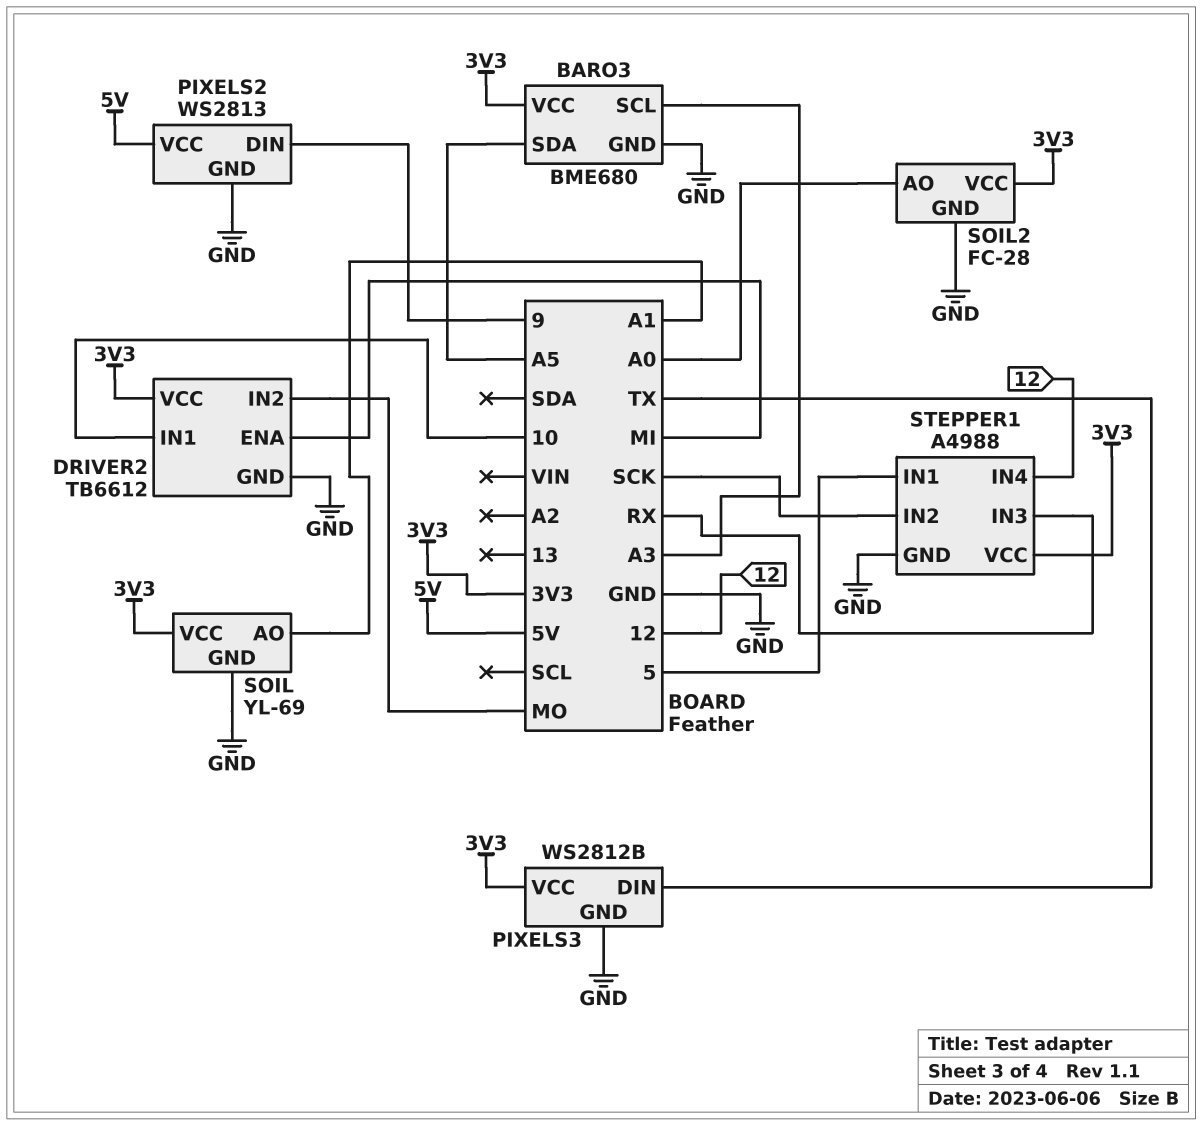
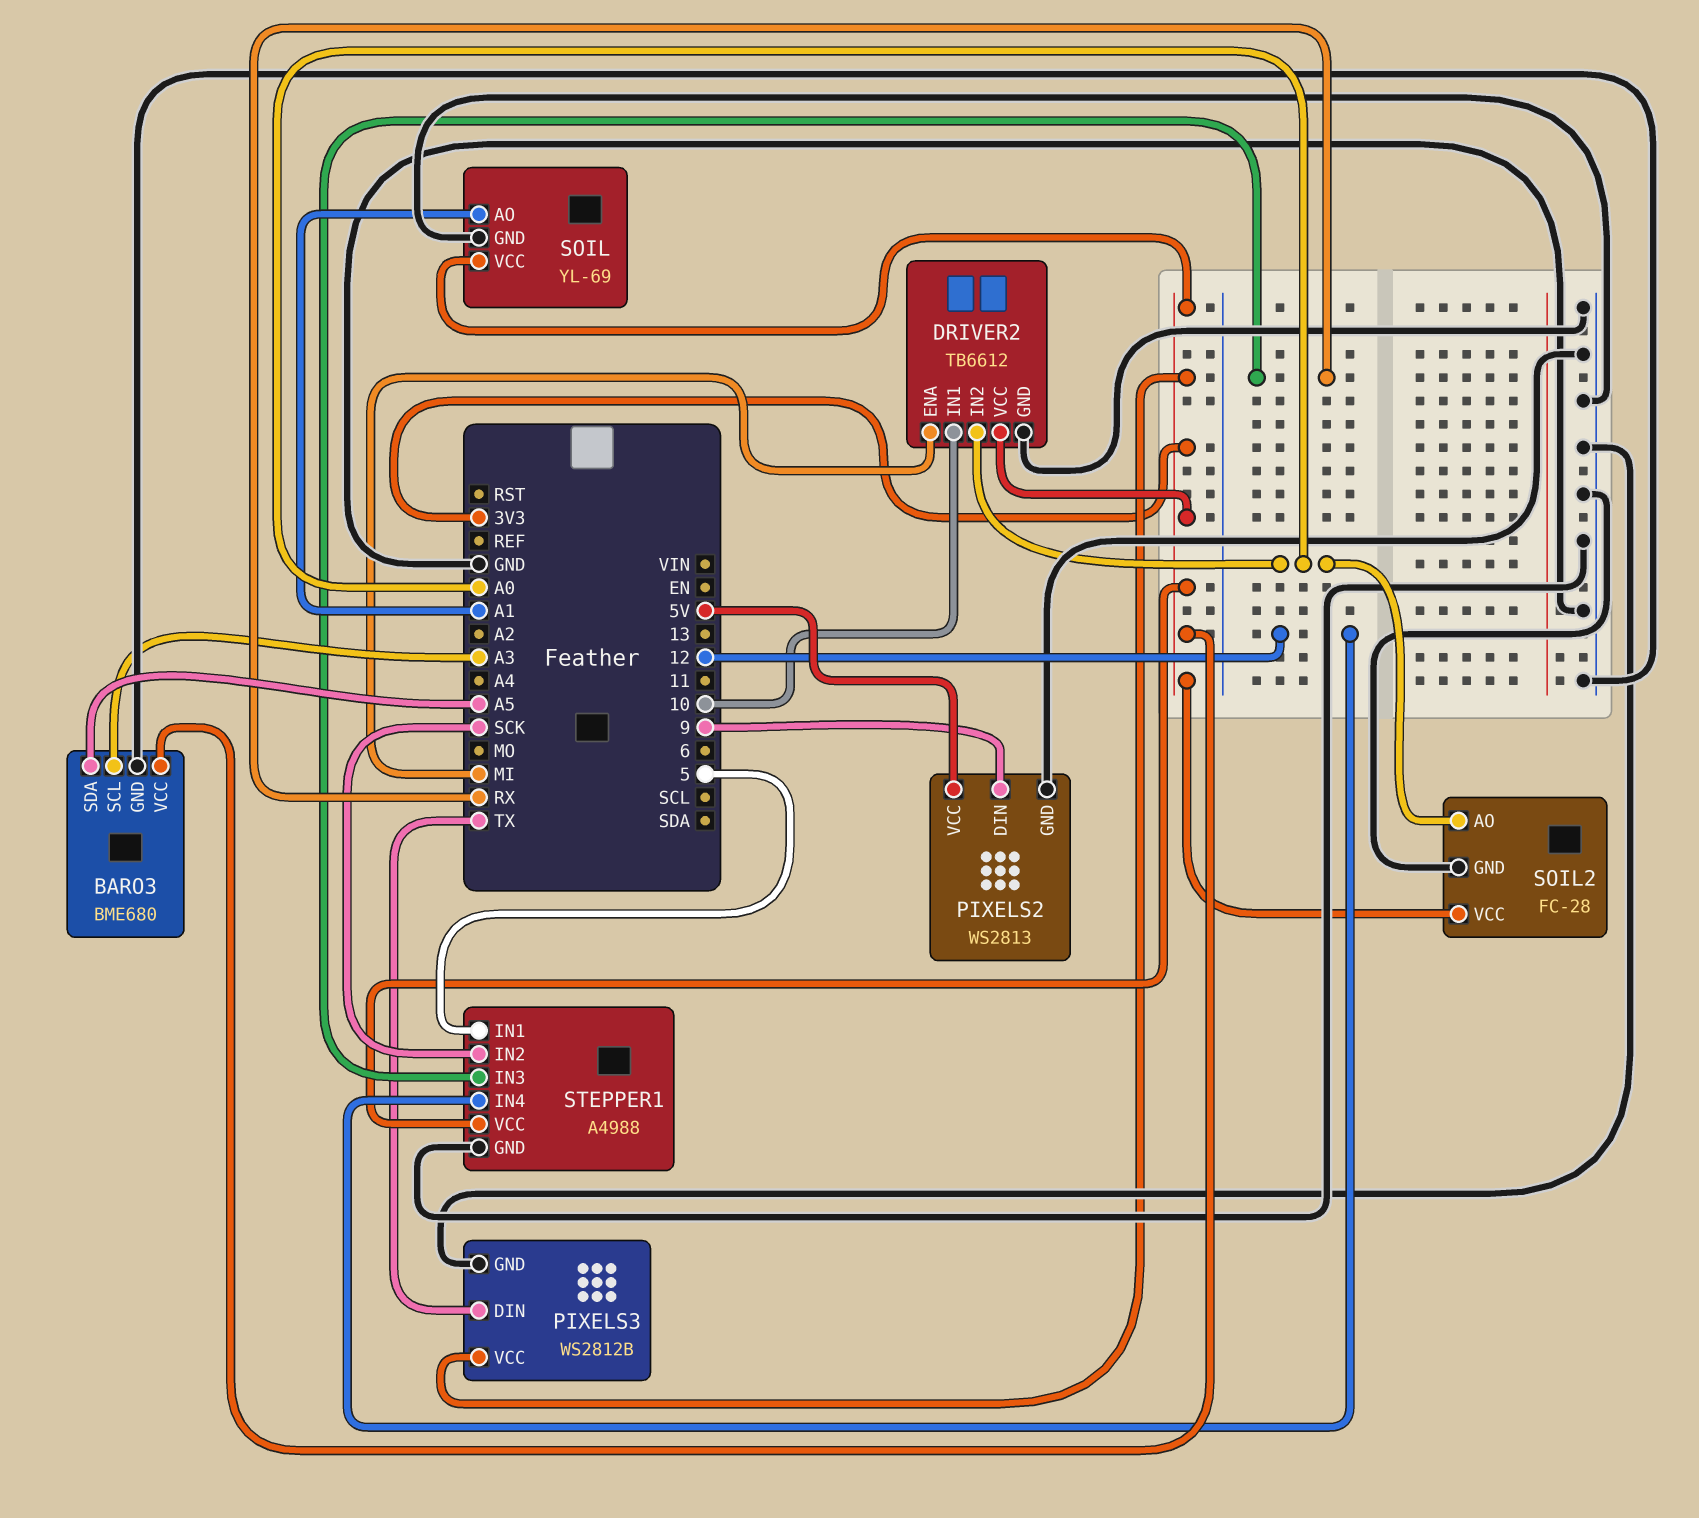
DRIVER2 pin IN2: MO -> A0

